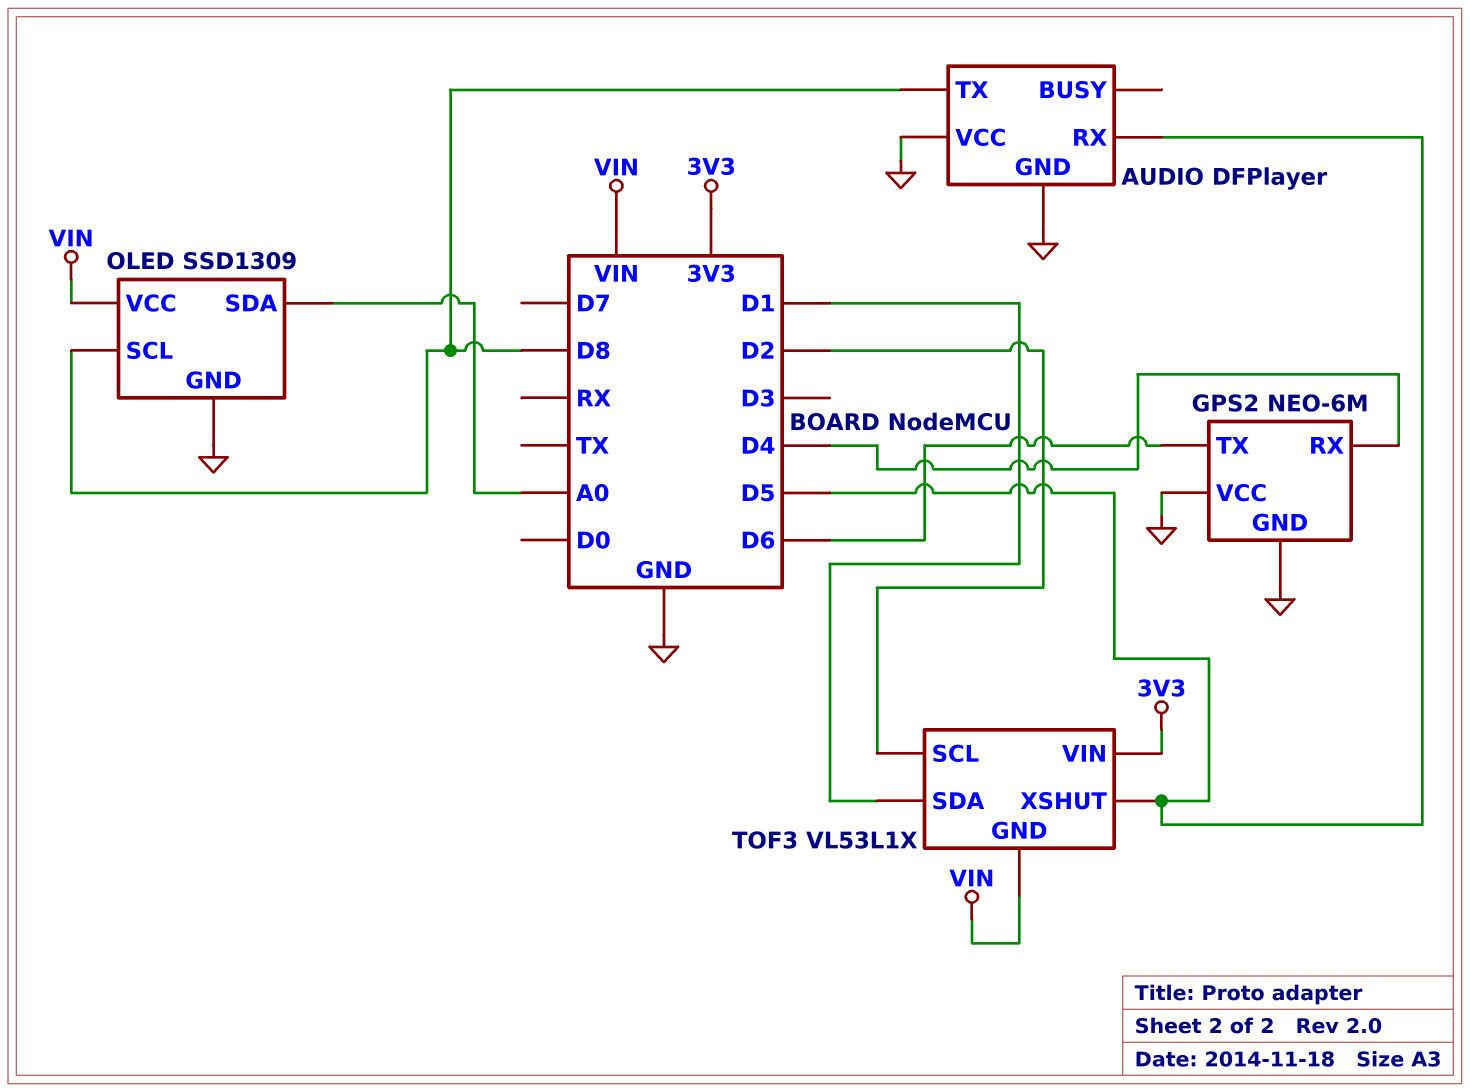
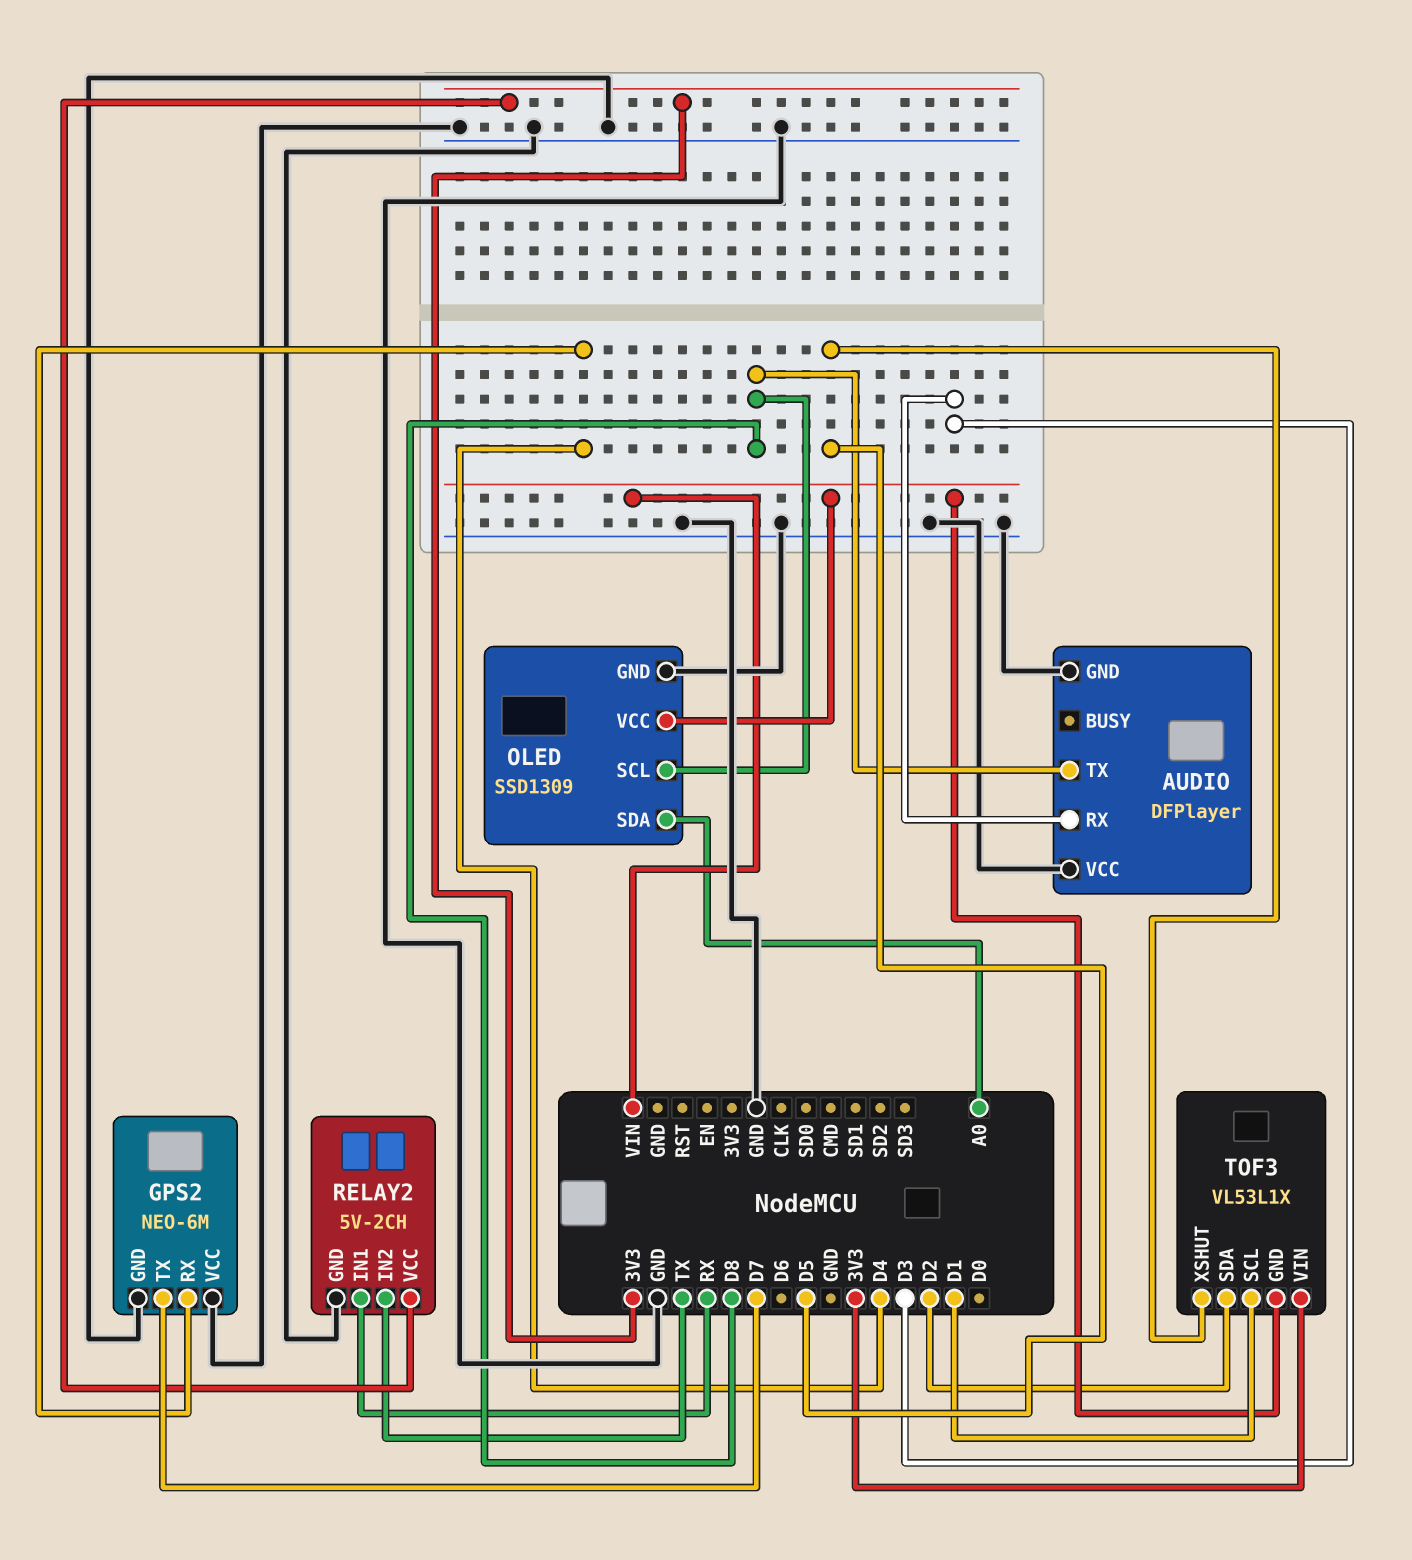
AUDIO pin RX: D5 -> D3
GPS2 pin TX: D6 -> D7
RELAY2: none -> 5V-2CH
RELAY2 pin GND: none -> GND
RELAY2 pin IN1: none -> RX
RELAY2 pin IN2: none -> TX
RELAY2 pin VCC: none -> 3V3
TOF3 pin SCL: D2 -> D1
TOF3 pin SDA: D1 -> D2

